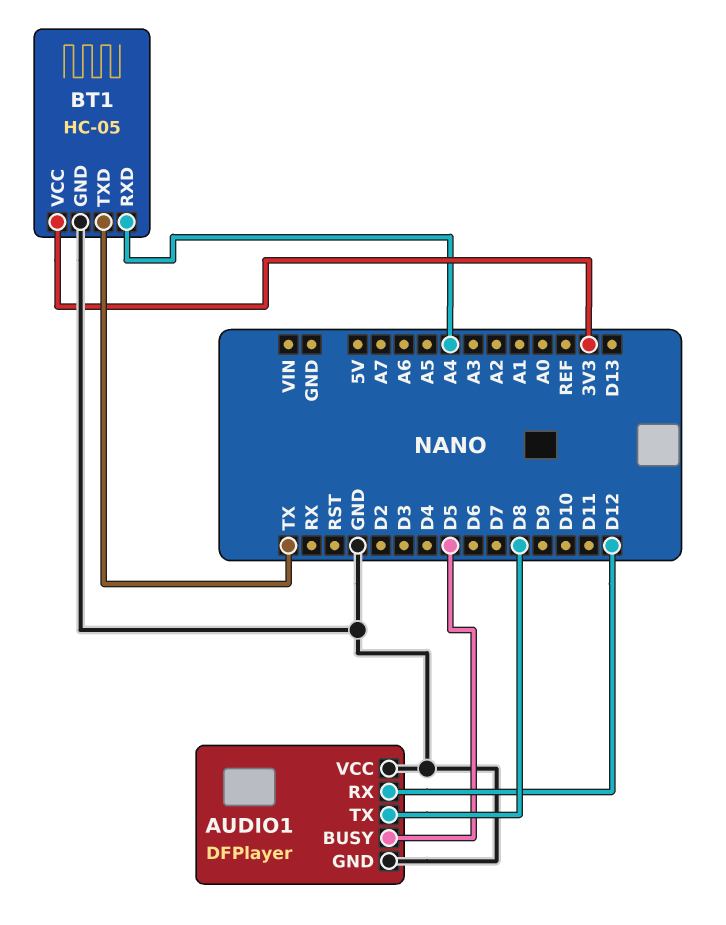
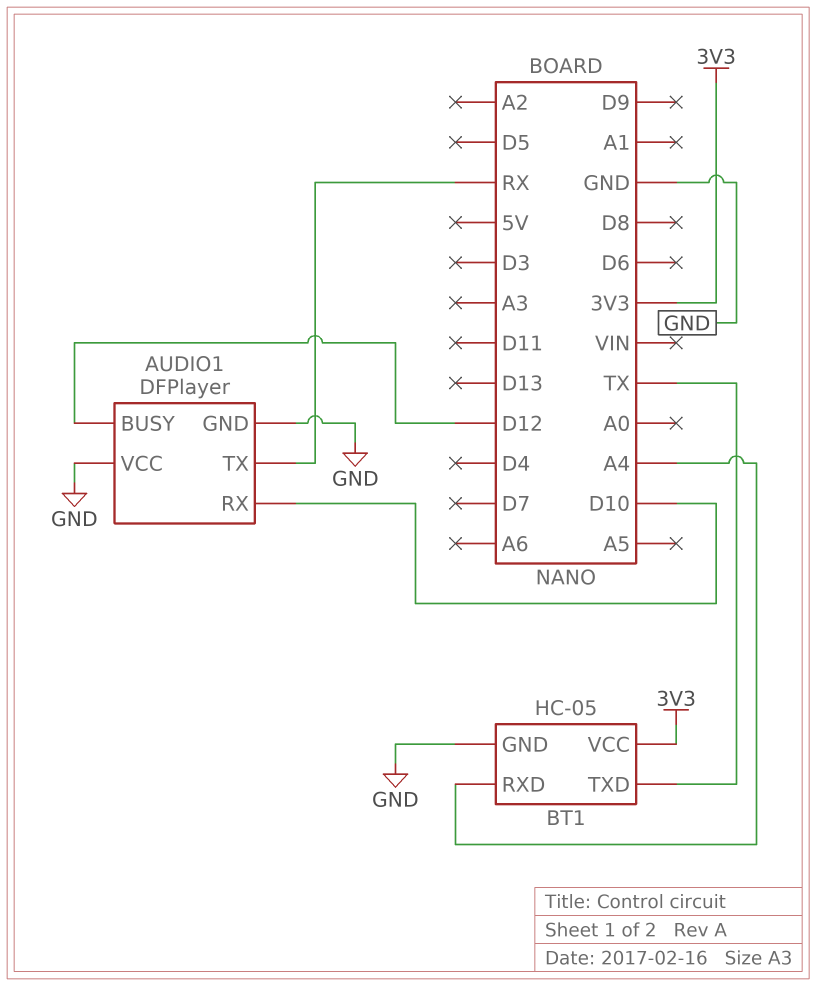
AUDIO1 pin BUSY: D5 -> D12
AUDIO1 pin RX: D12 -> D10
AUDIO1 pin TX: D8 -> RX

